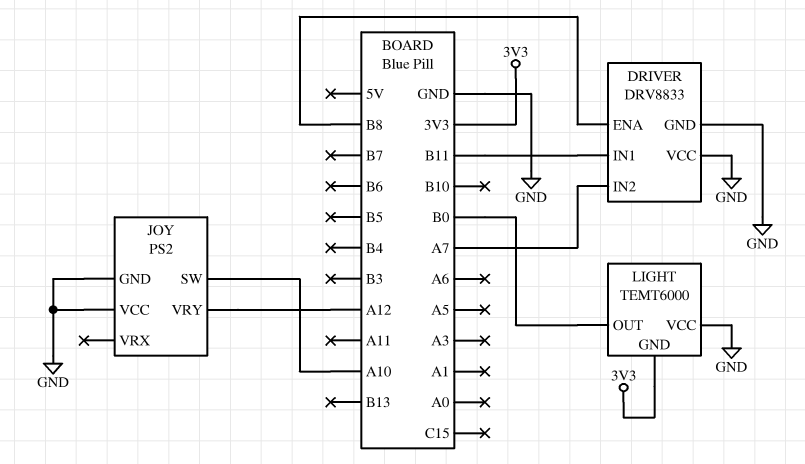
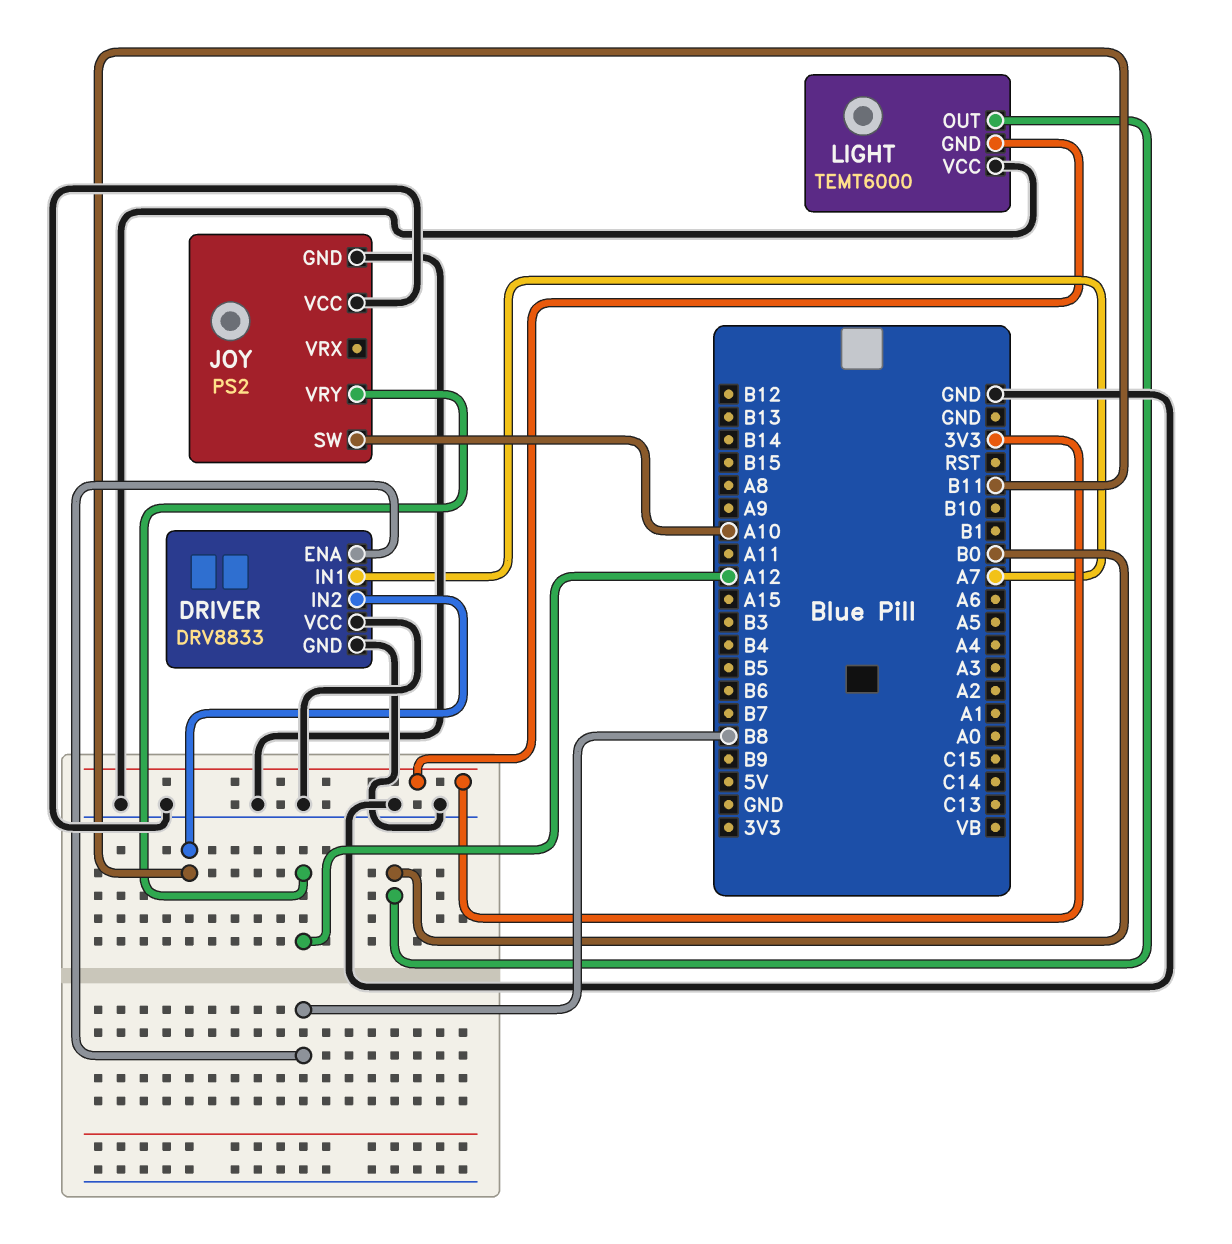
DRIVER pin IN1: B11 -> A7
DRIVER pin IN2: A7 -> B11

